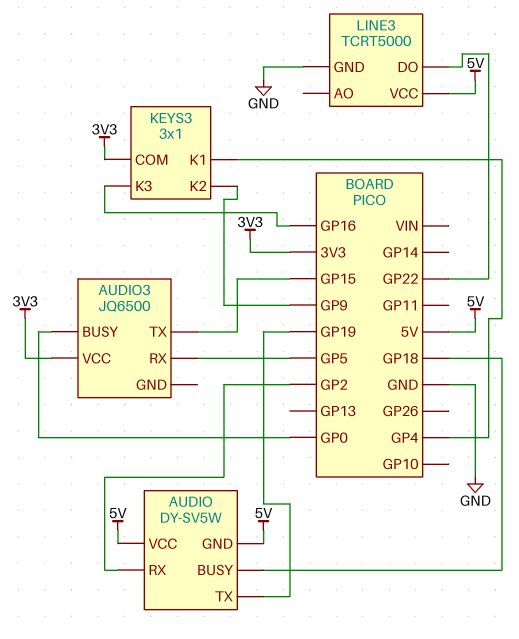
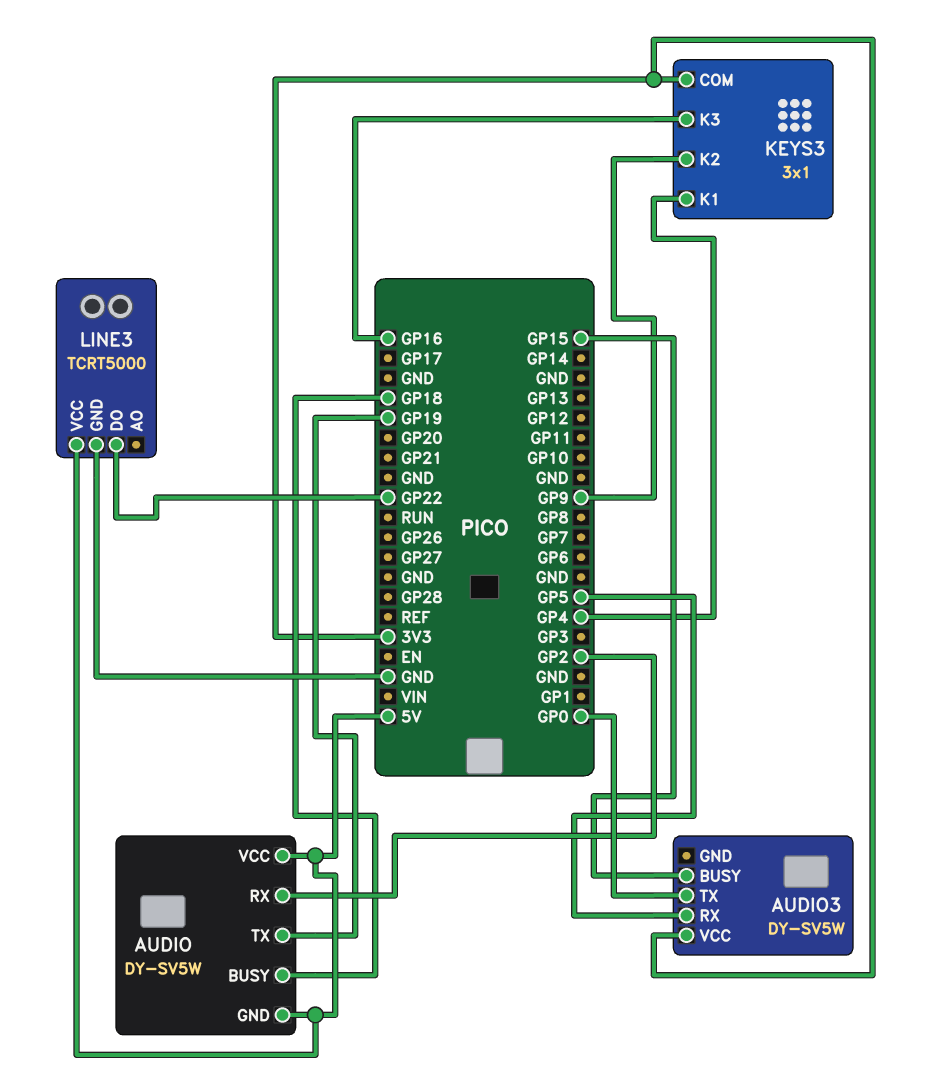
AUDIO3: JQ6500 -> DY-SV5W
AUDIO3 pin BUSY: GP0 -> GP15
AUDIO3 pin TX: GP15 -> GP0

